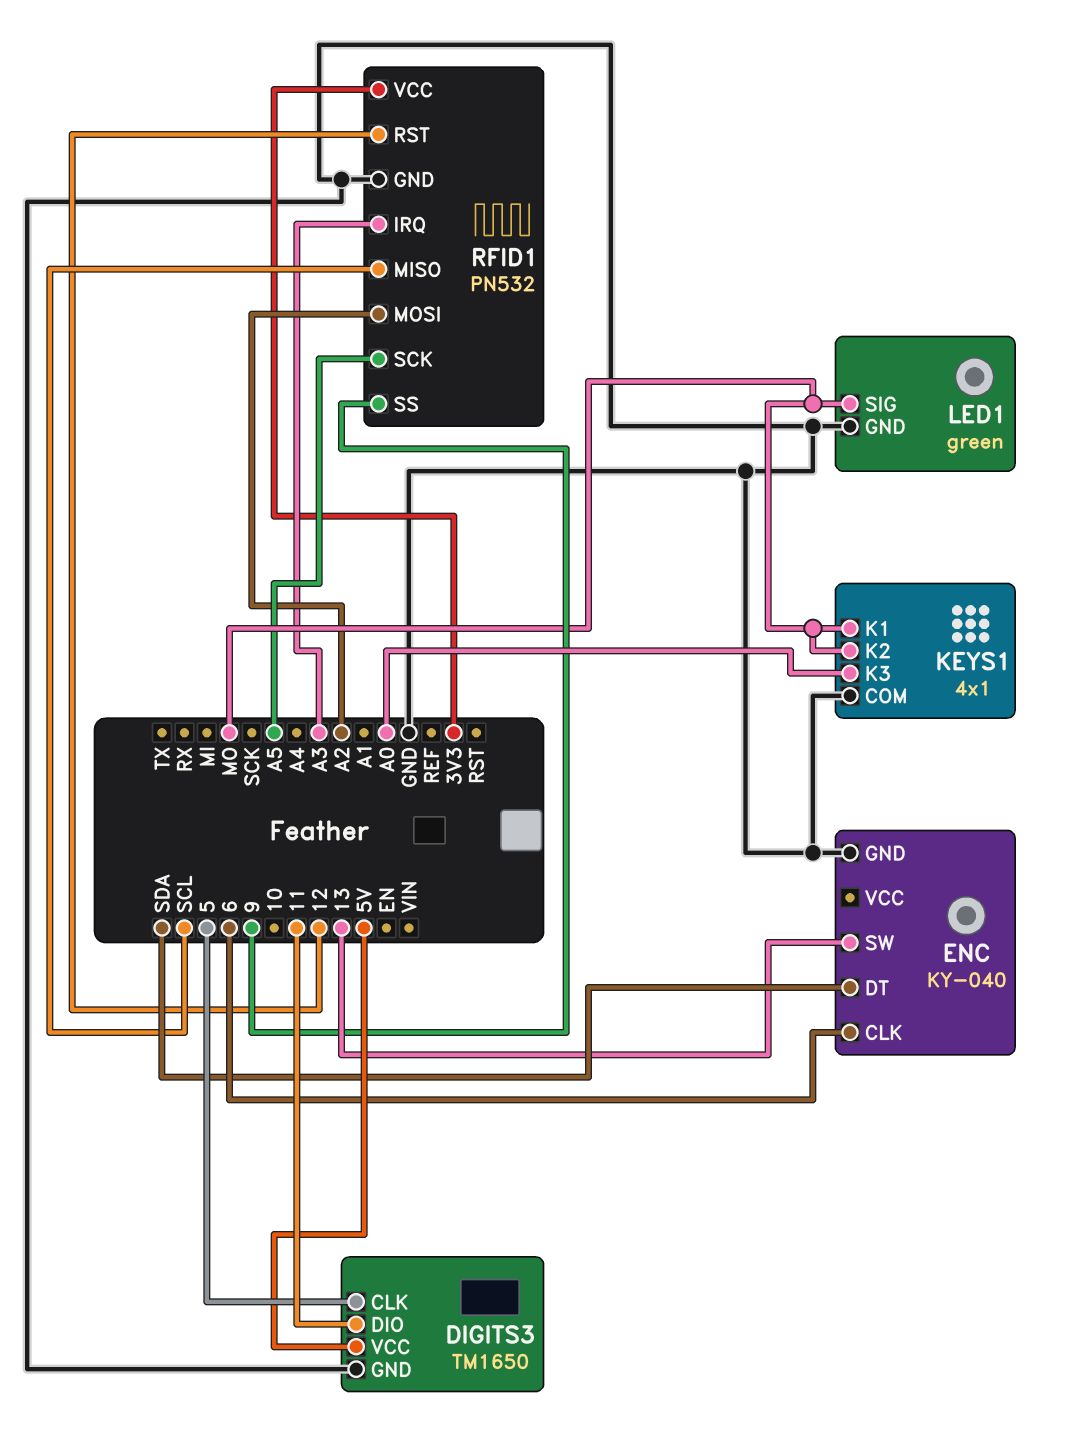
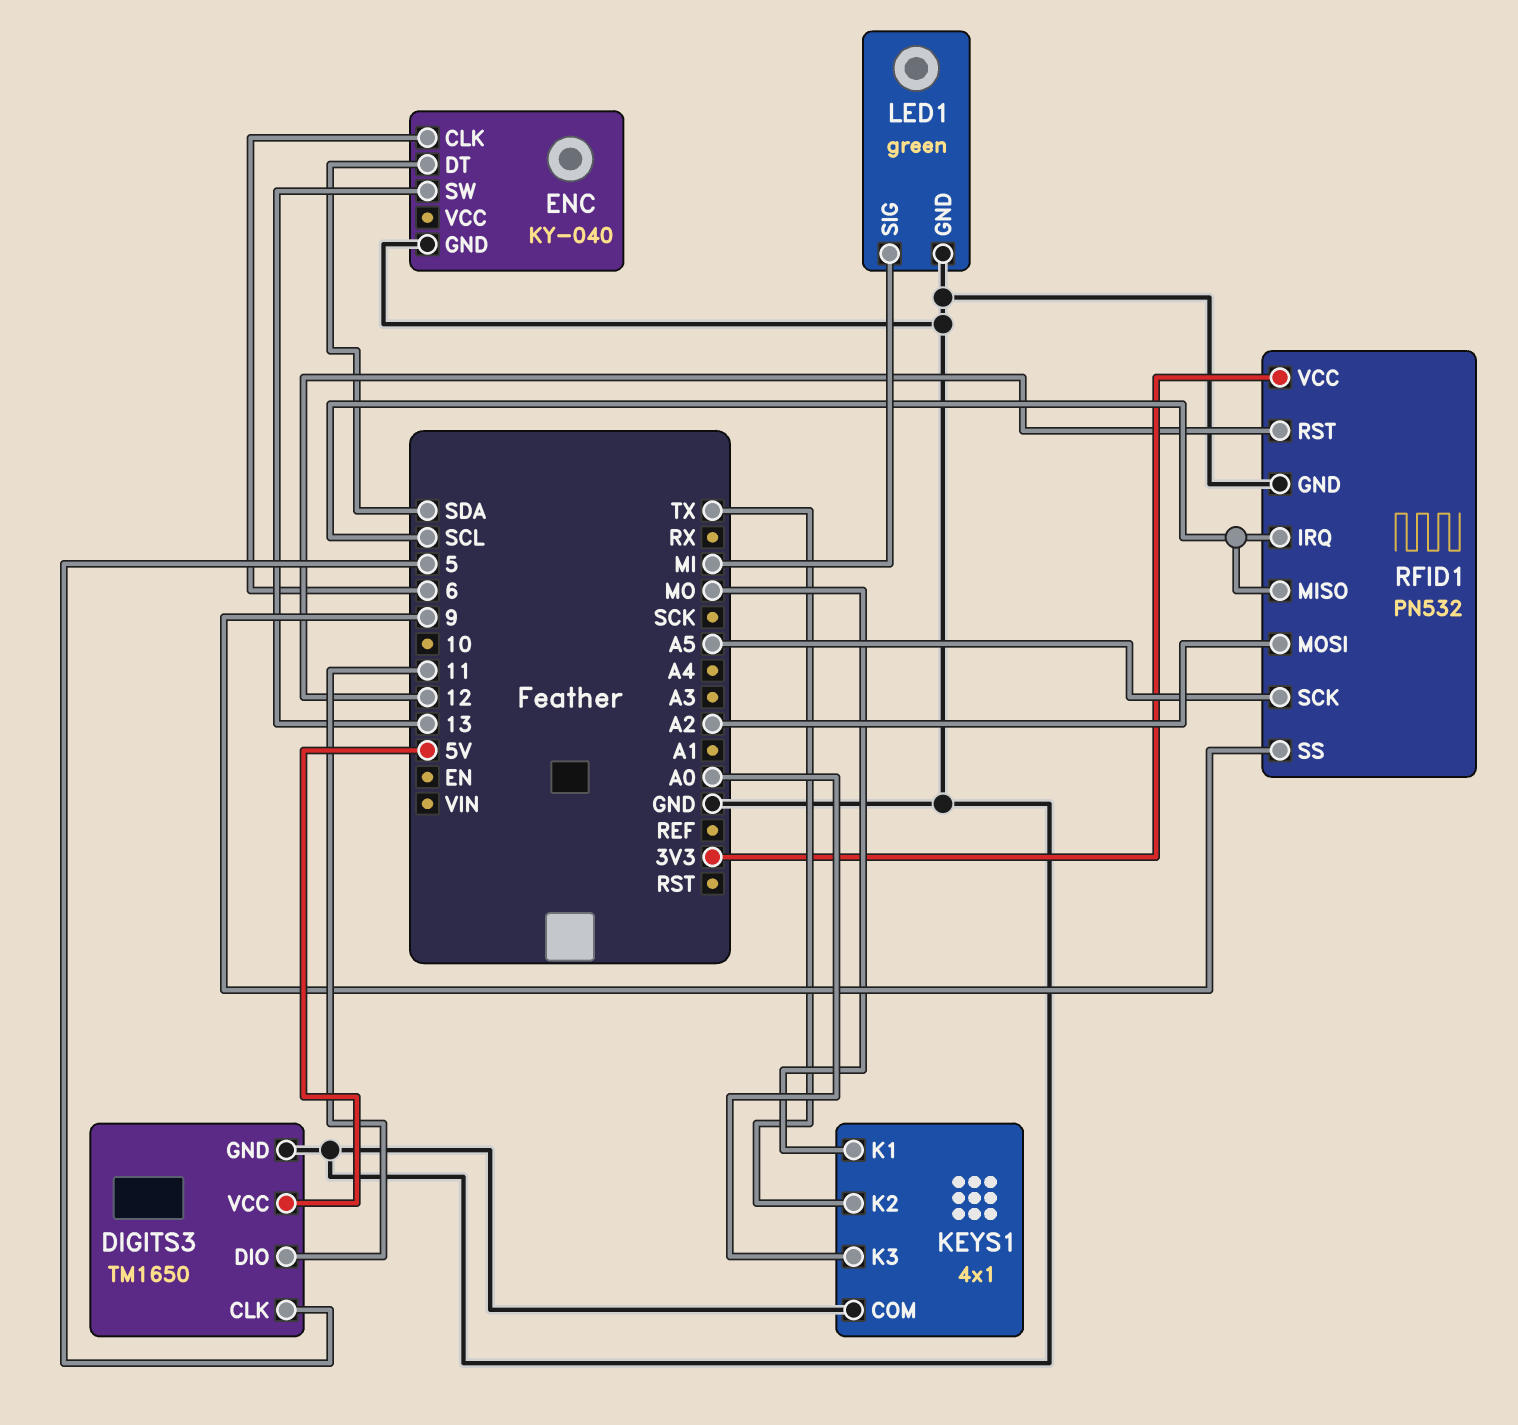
KEYS1 pin K2: MO -> TX
LED1 pin SIG: MO -> MI
RFID1 pin IRQ: A3 -> SCL

